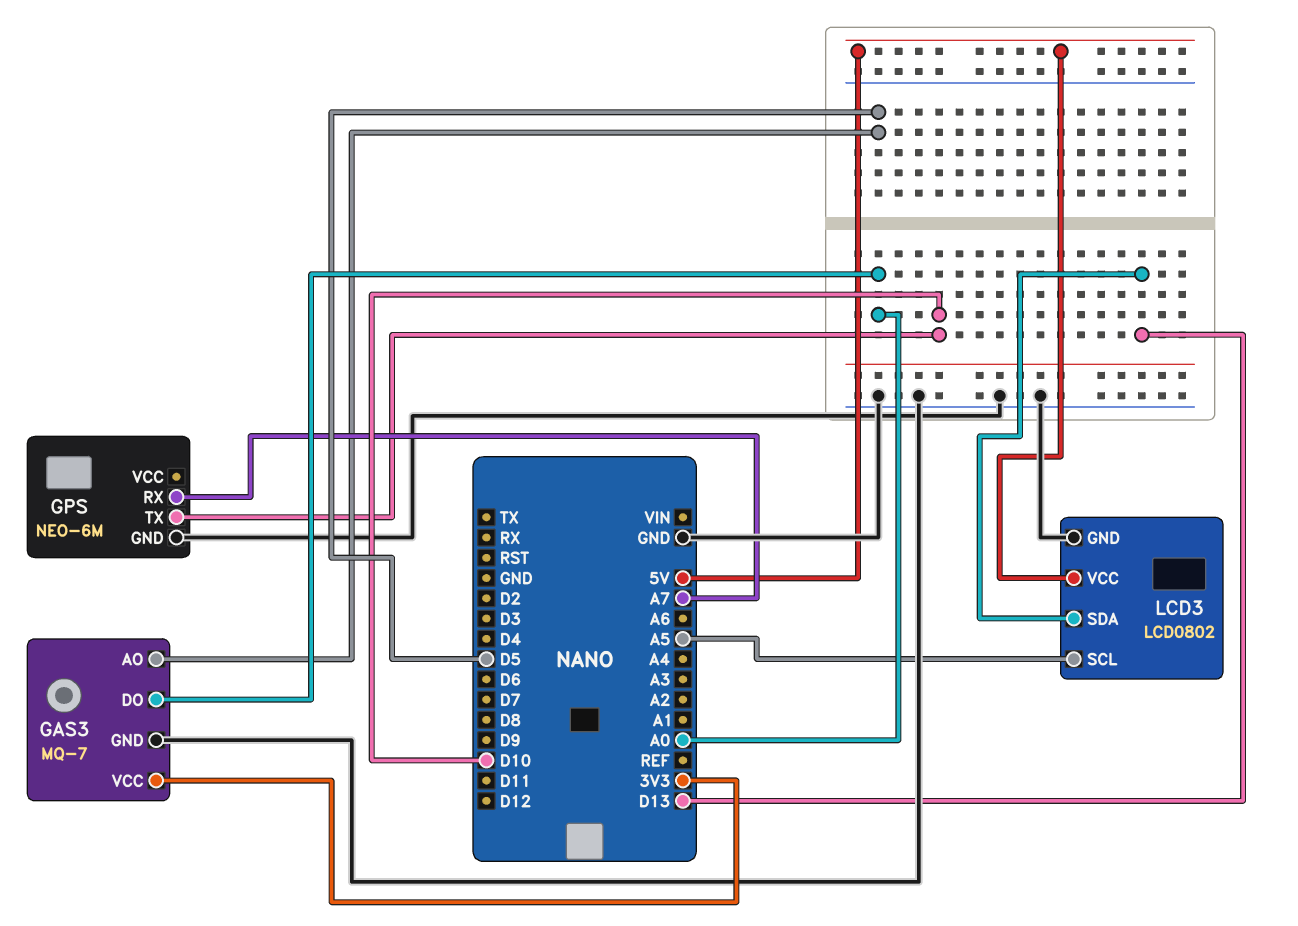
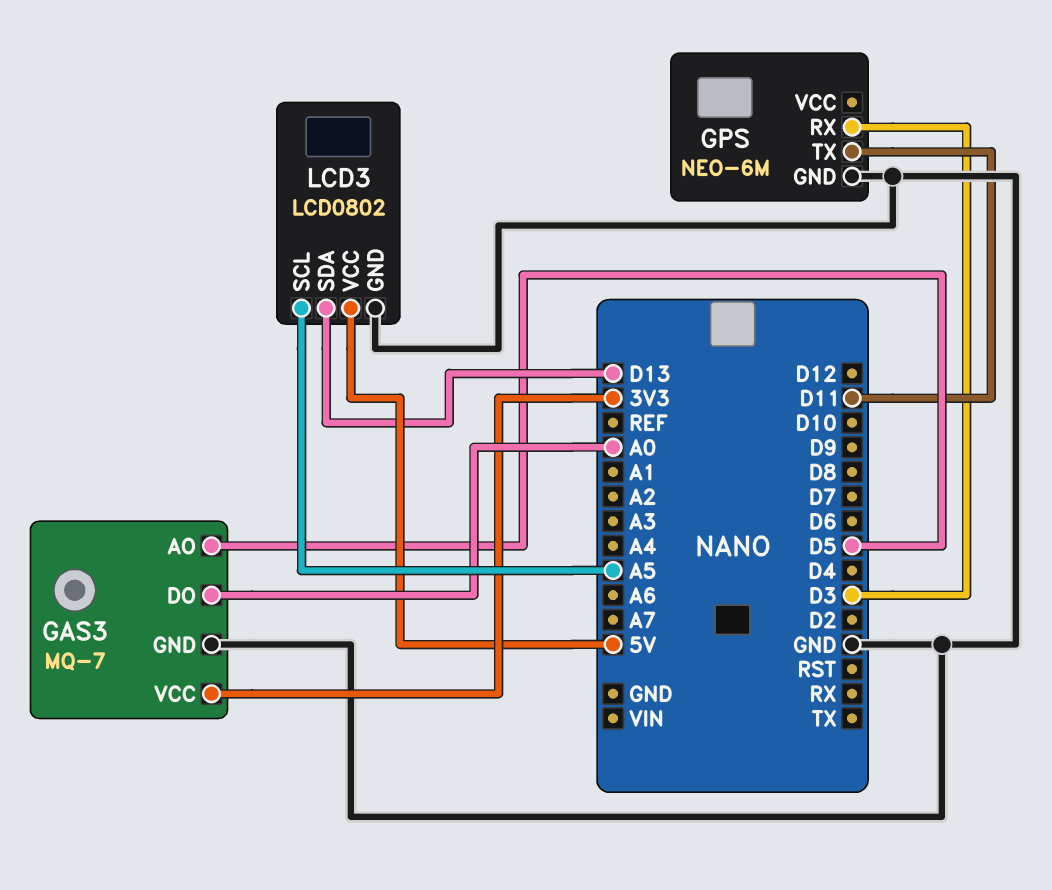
GPS pin RX: A7 -> D3
GPS pin TX: D10 -> D11

